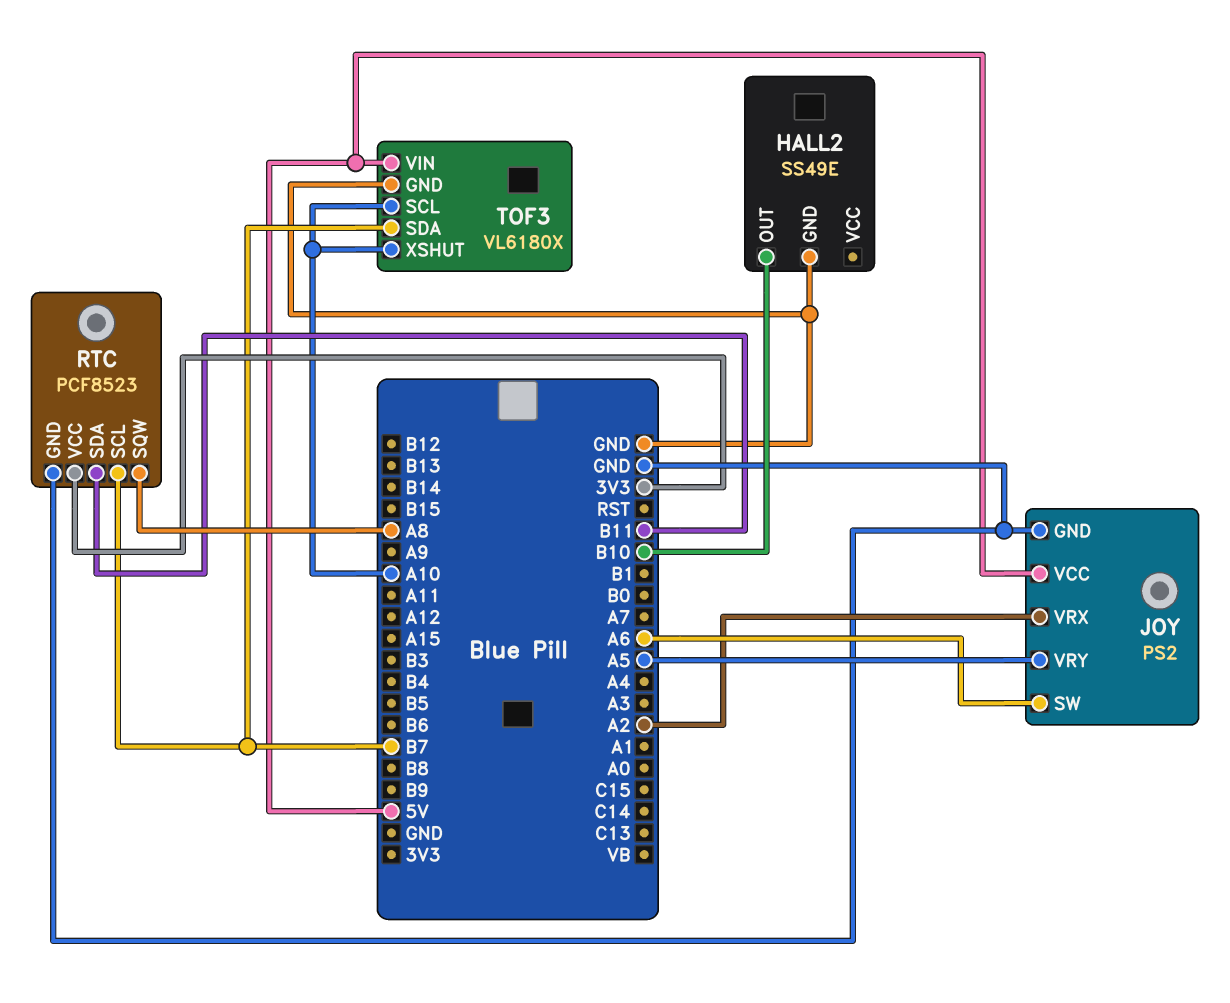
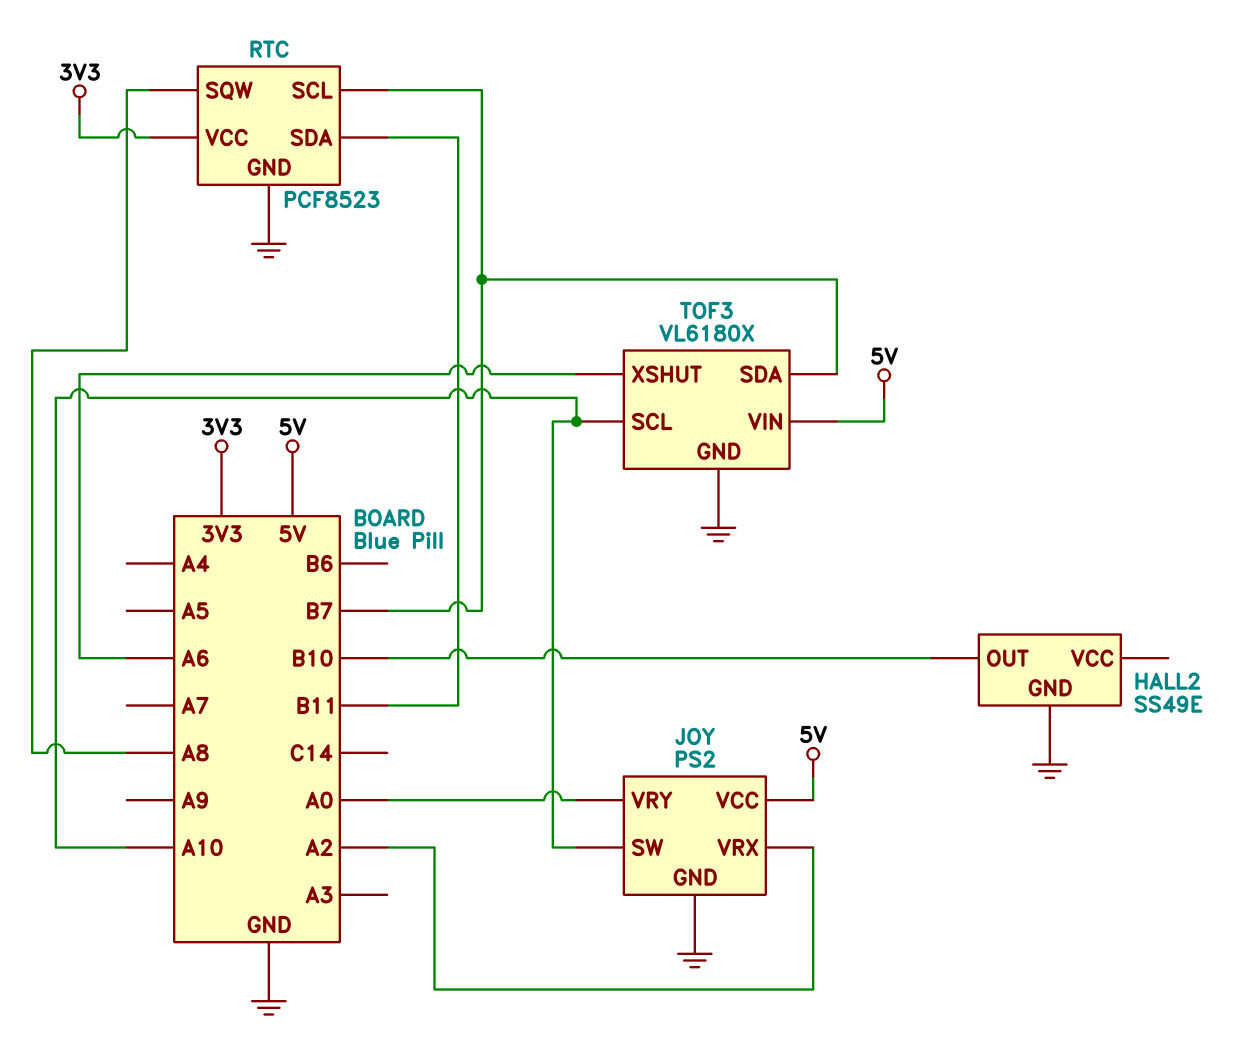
JOY pin SW: A6 -> A10
JOY pin VRY: A5 -> A0
TOF3 pin XSHUT: A10 -> A6

